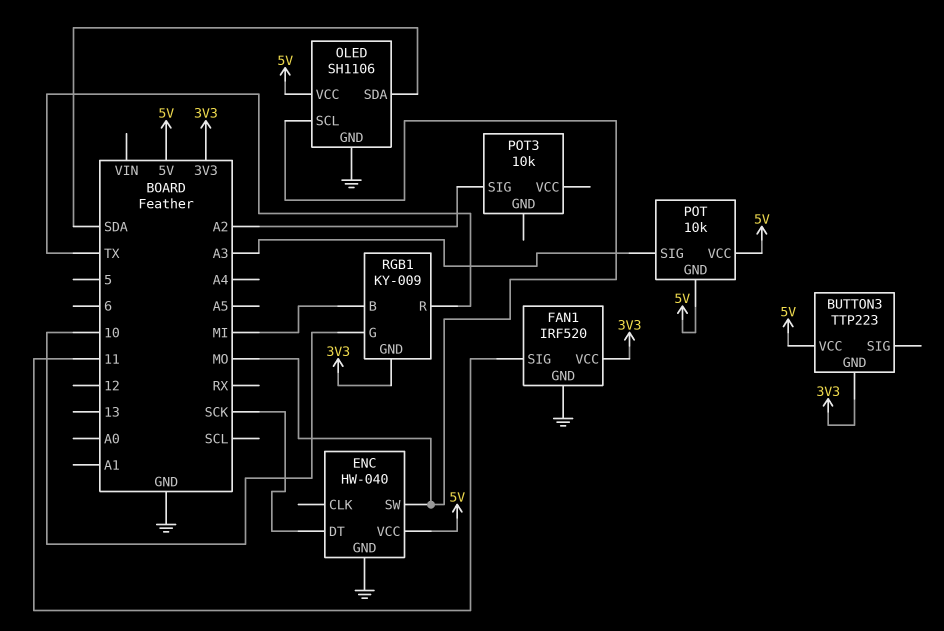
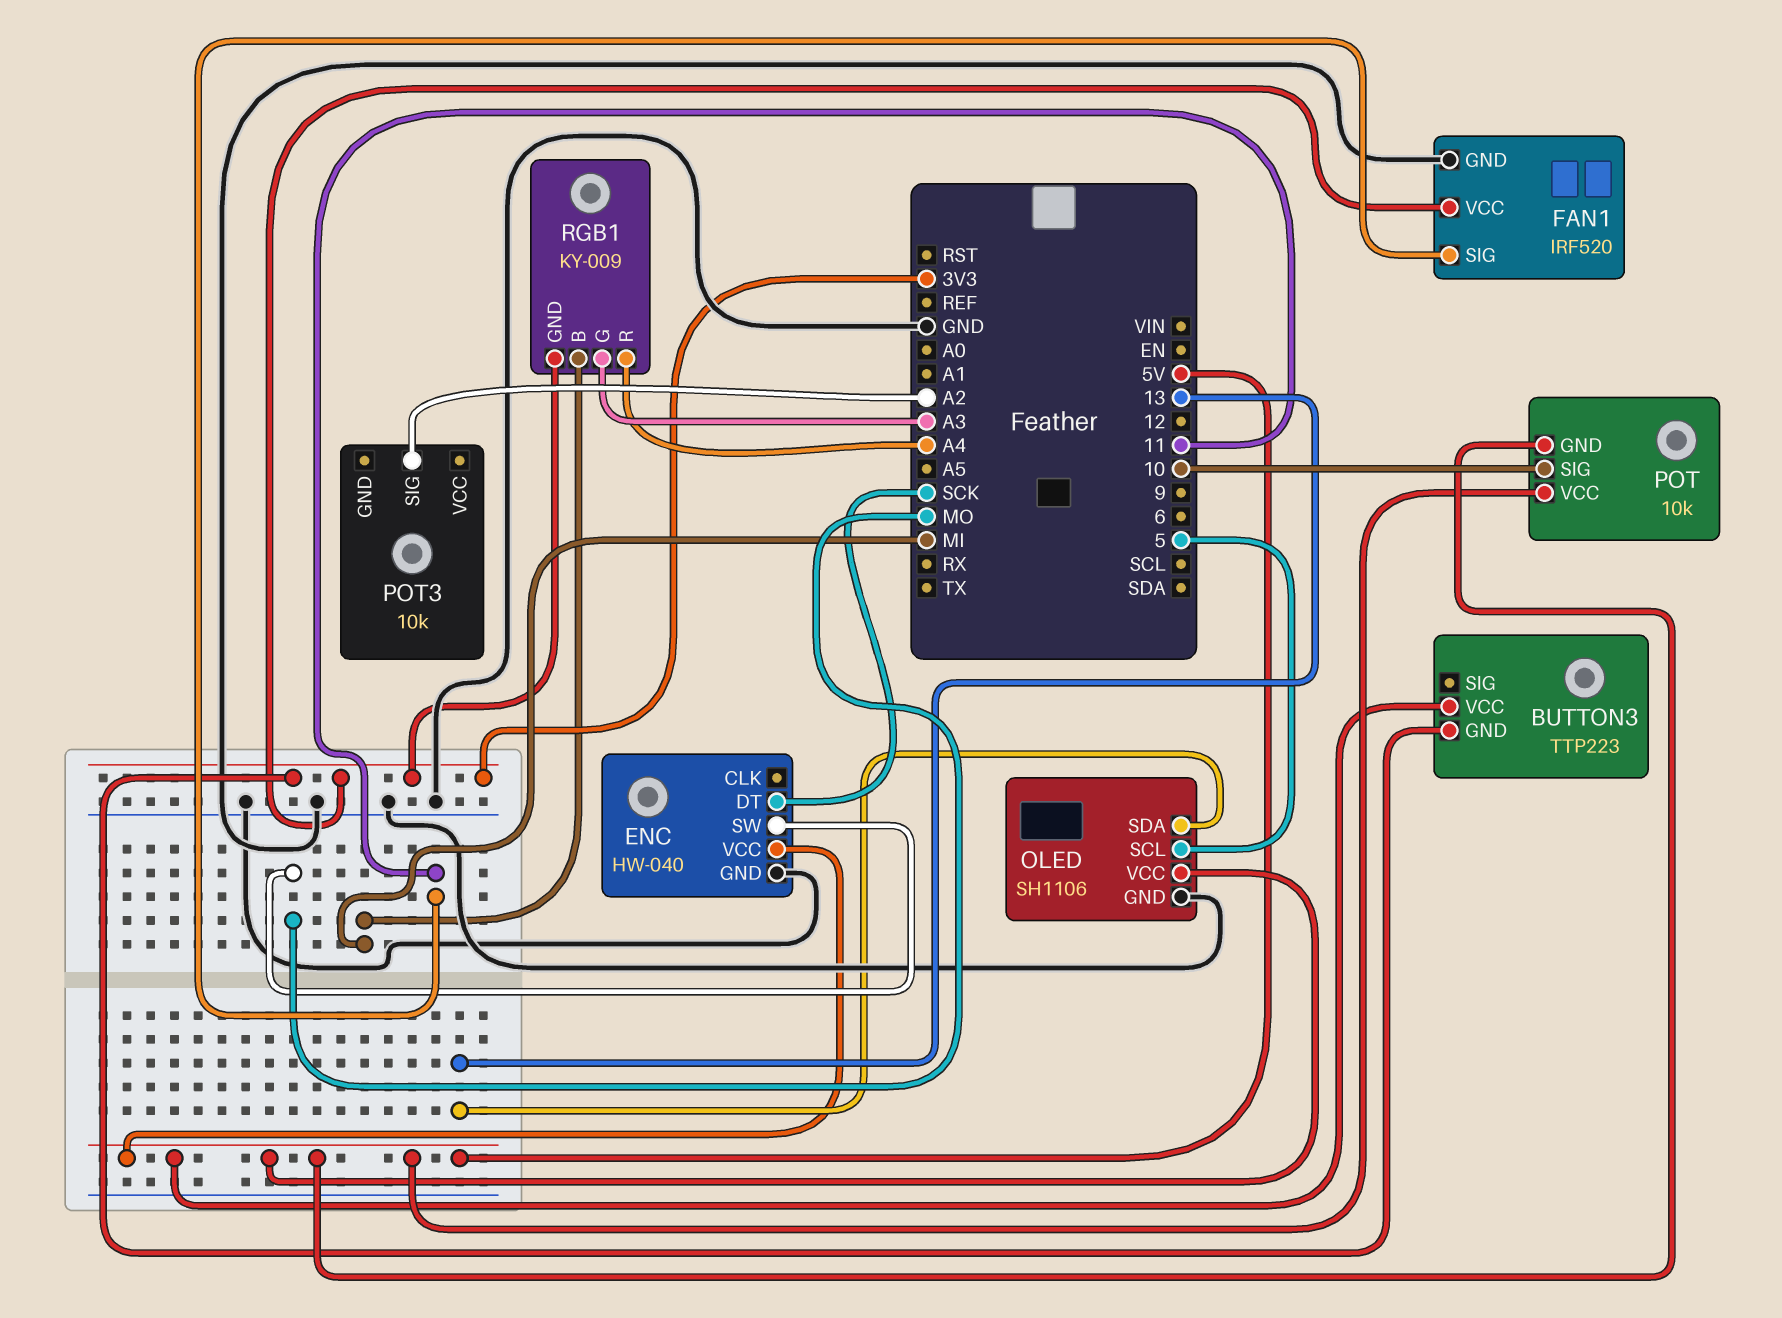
OLED pin SCL: MO -> 5
OLED pin SDA: SDA -> 13
POT pin SIG: A3 -> 10
RGB1 pin G: 10 -> A3
RGB1 pin R: TX -> A4

